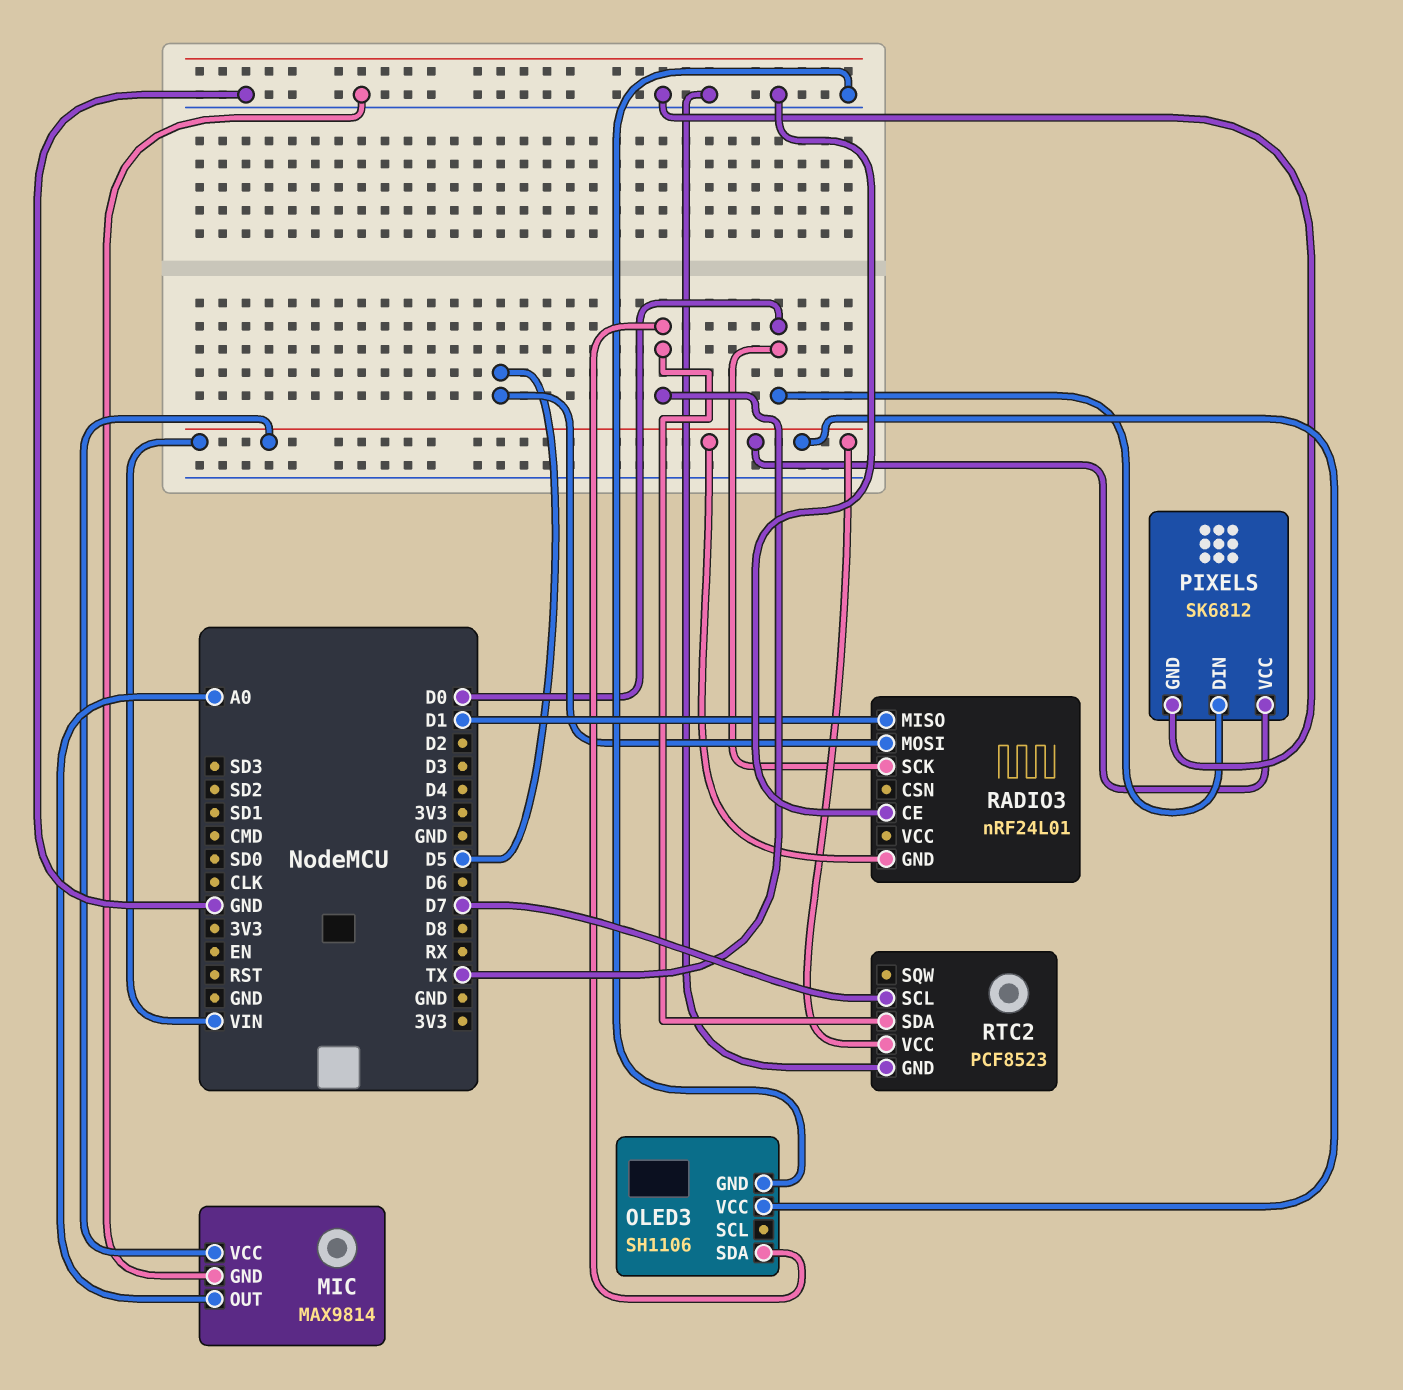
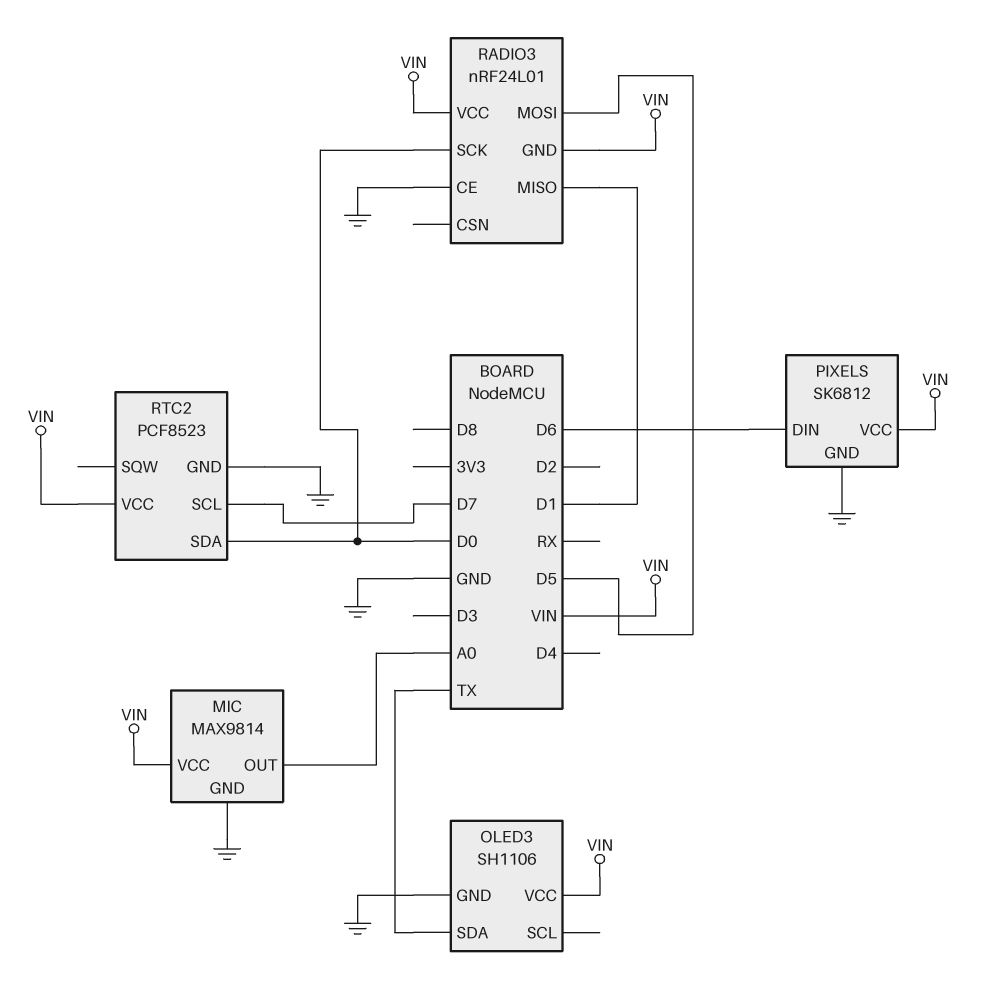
PIXELS pin DIN: D0 -> D6
RADIO3 pin VCC: none -> VIN
RTC2 pin SDA: TX -> D0

